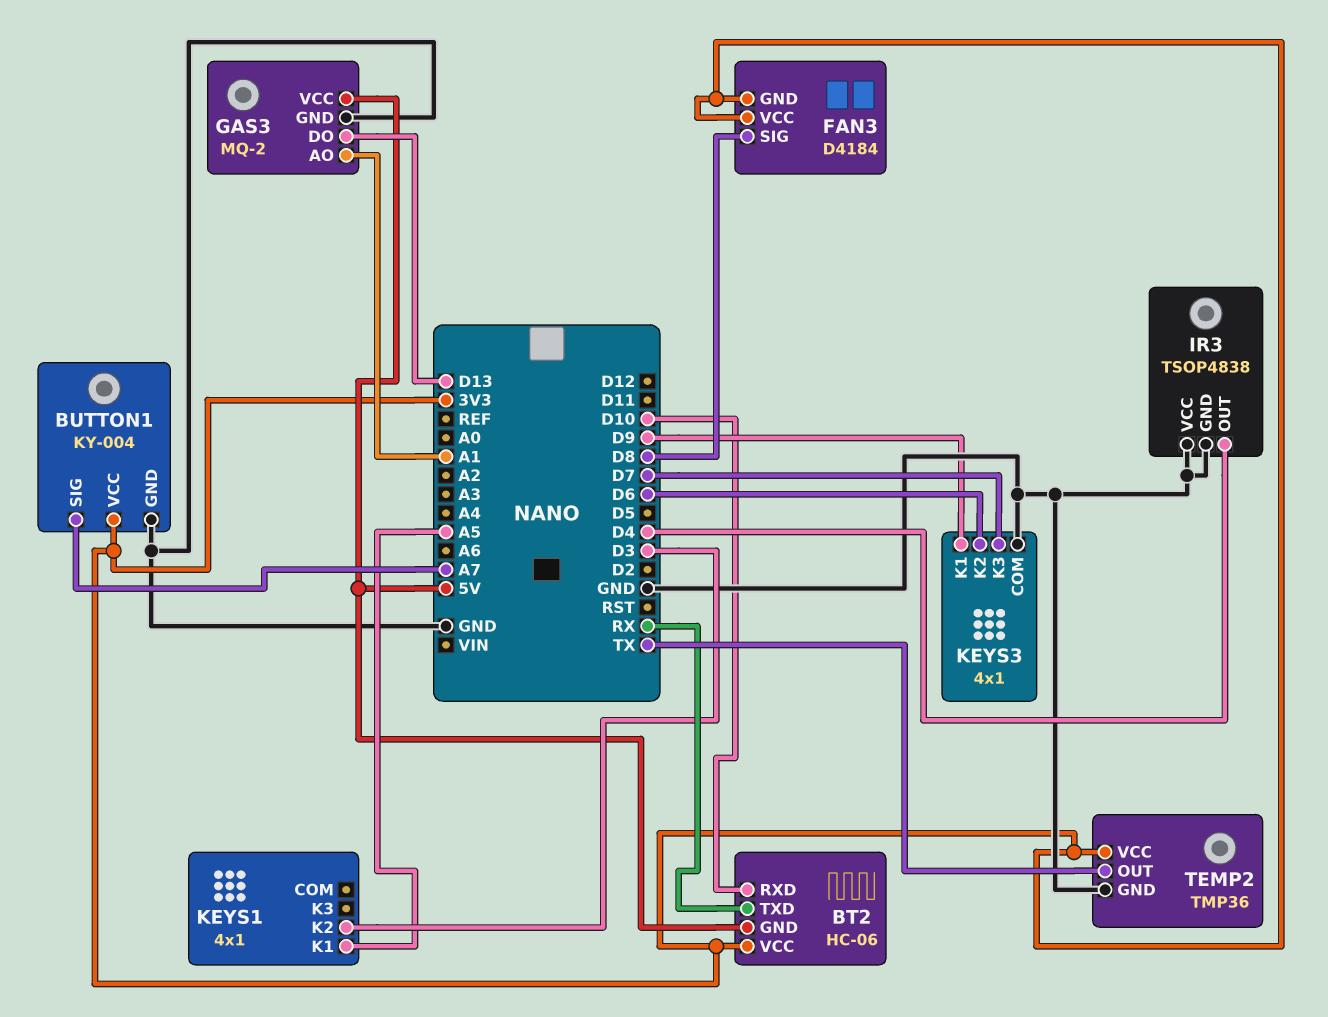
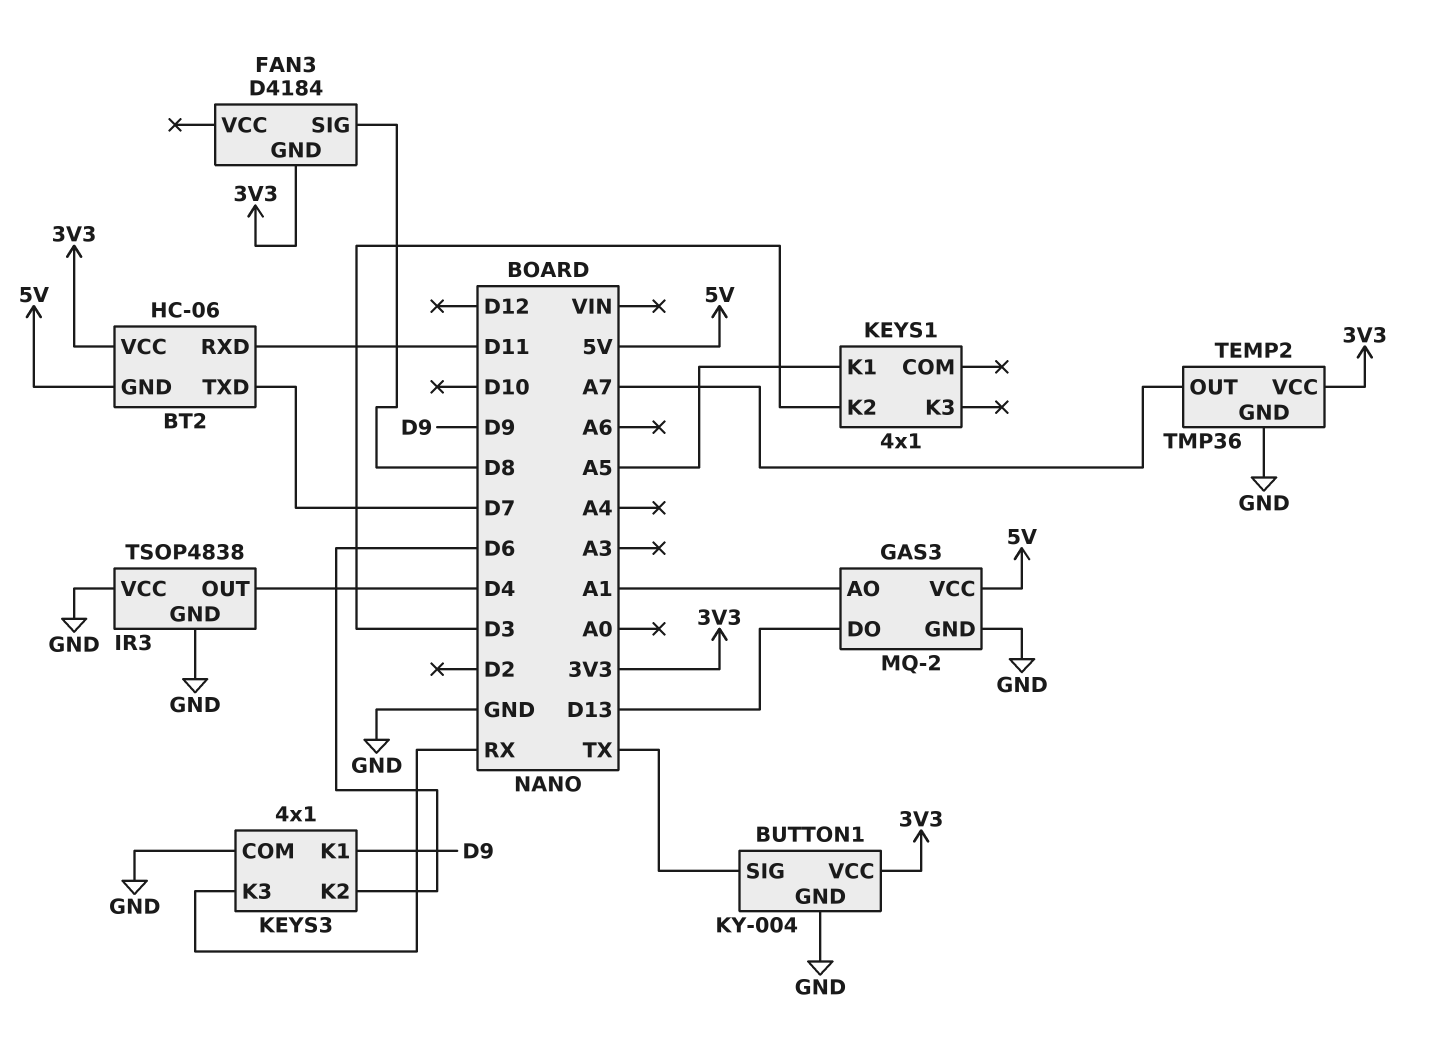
BT2 pin RXD: D10 -> D11
BT2 pin TXD: RX -> D7
BUTTON1 pin SIG: A7 -> TX
FAN3 pin VCC: 3V3 -> none
KEYS3 pin K3: D7 -> RX
TEMP2 pin OUT: TX -> A7

